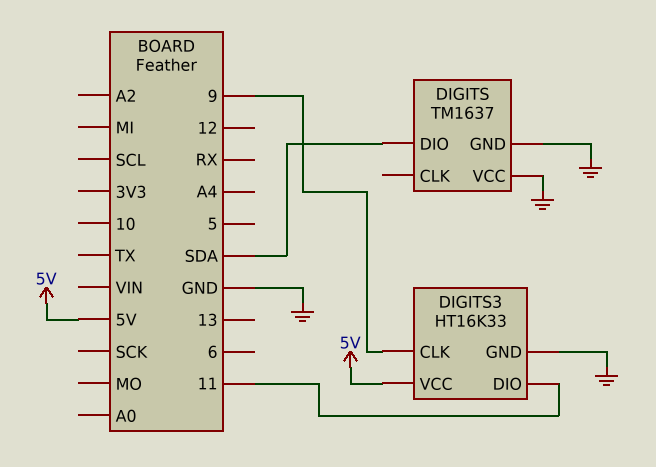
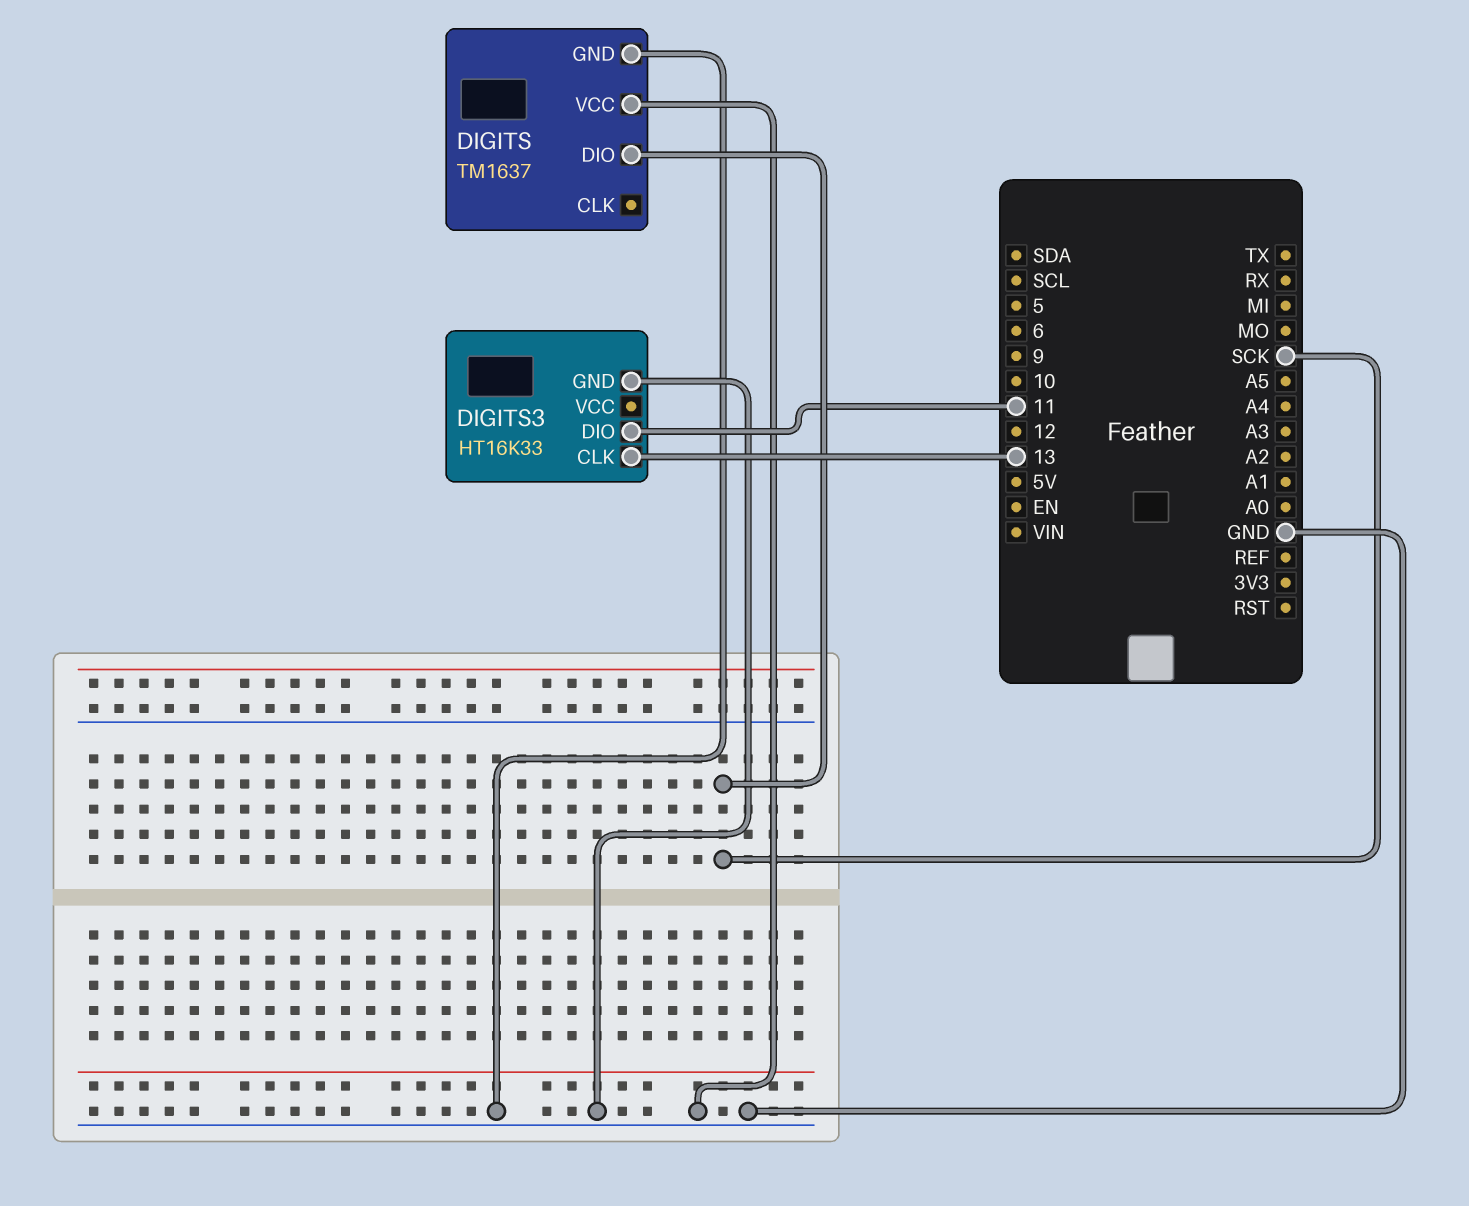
DIGITS pin DIO: SDA -> SCK
DIGITS3 pin CLK: 9 -> 13
DIGITS3 pin VCC: 5V -> none

